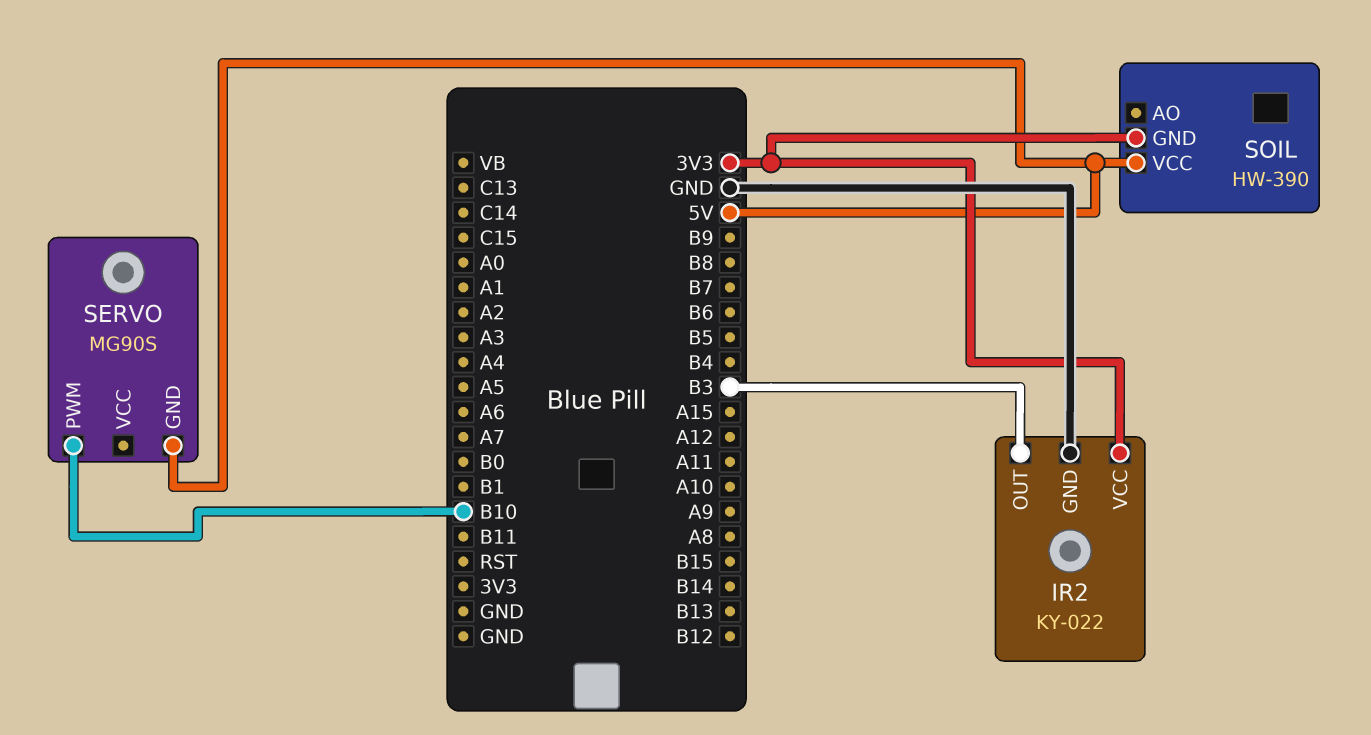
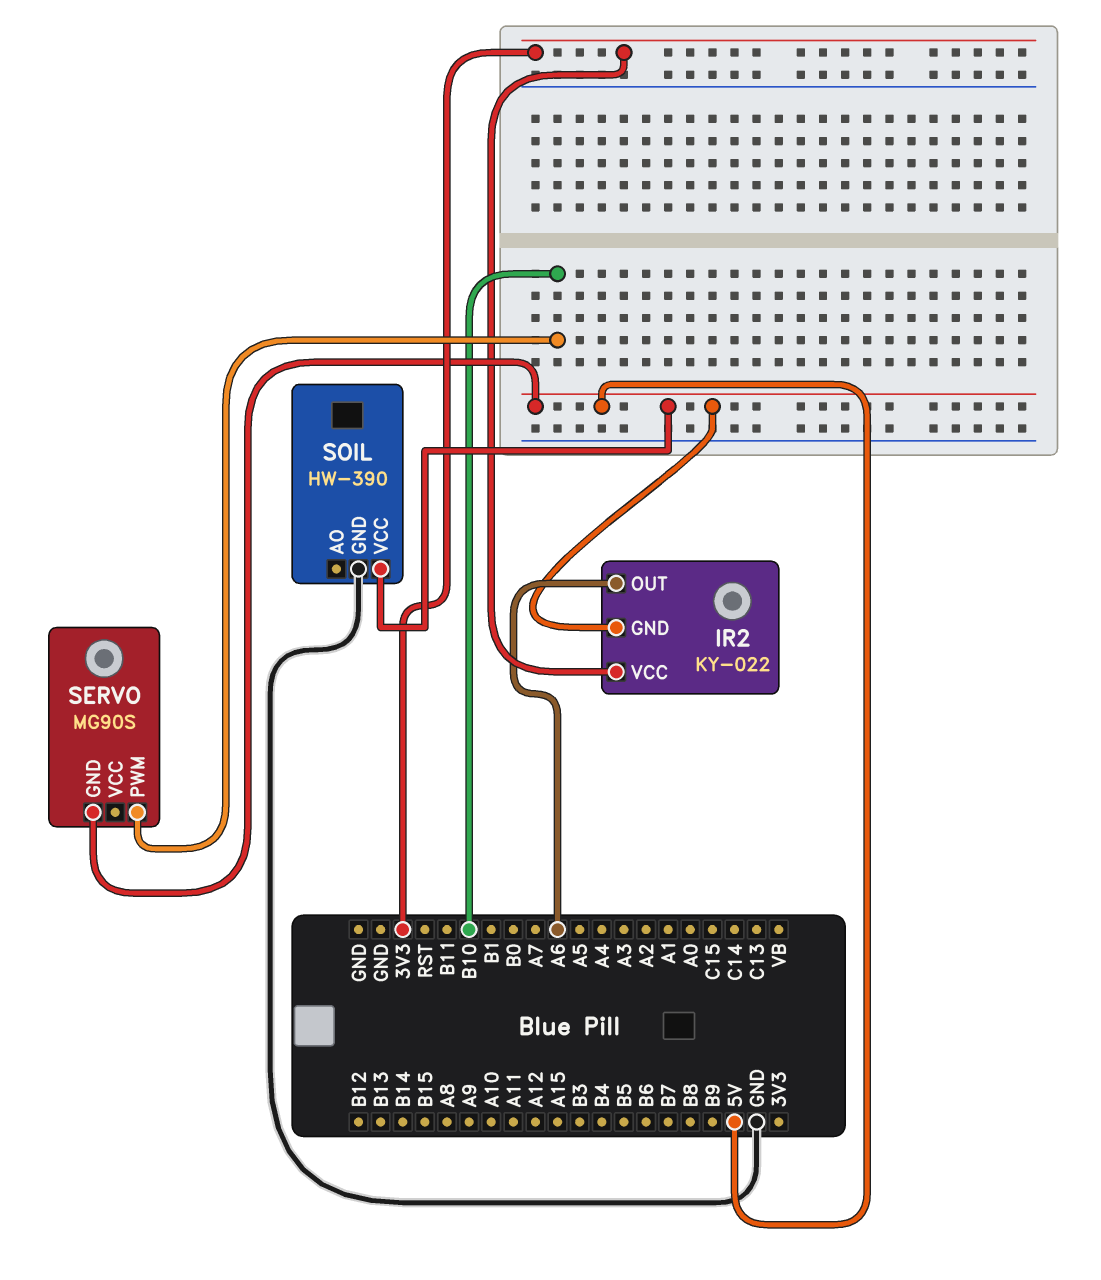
IR2 pin GND: GND -> 5V
IR2 pin OUT: B3 -> A6
SOIL pin GND: 3V3 -> GND

